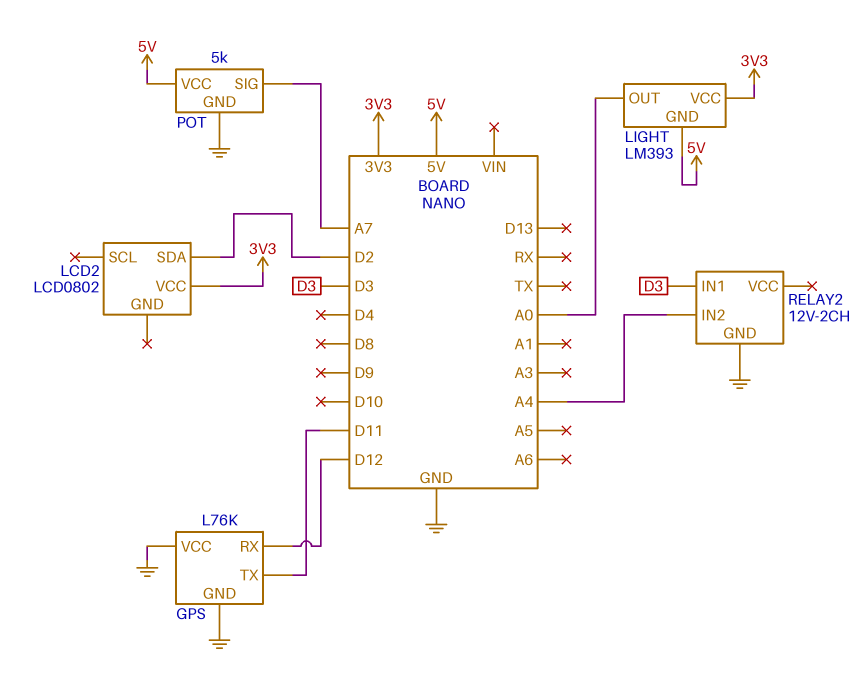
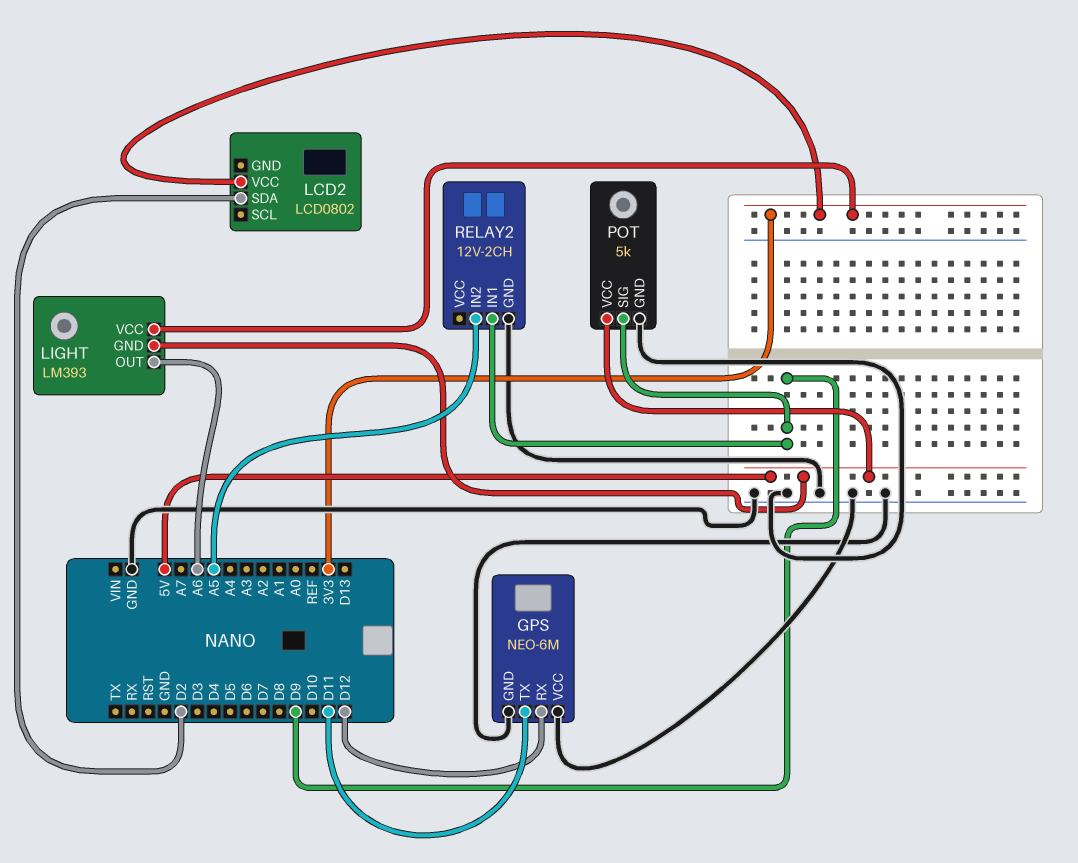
GPS: L76K -> NEO-6M
LIGHT pin OUT: A0 -> A6
POT pin SIG: A7 -> D9
RELAY2 pin IN1: D3 -> D9
RELAY2 pin IN2: A4 -> A5

